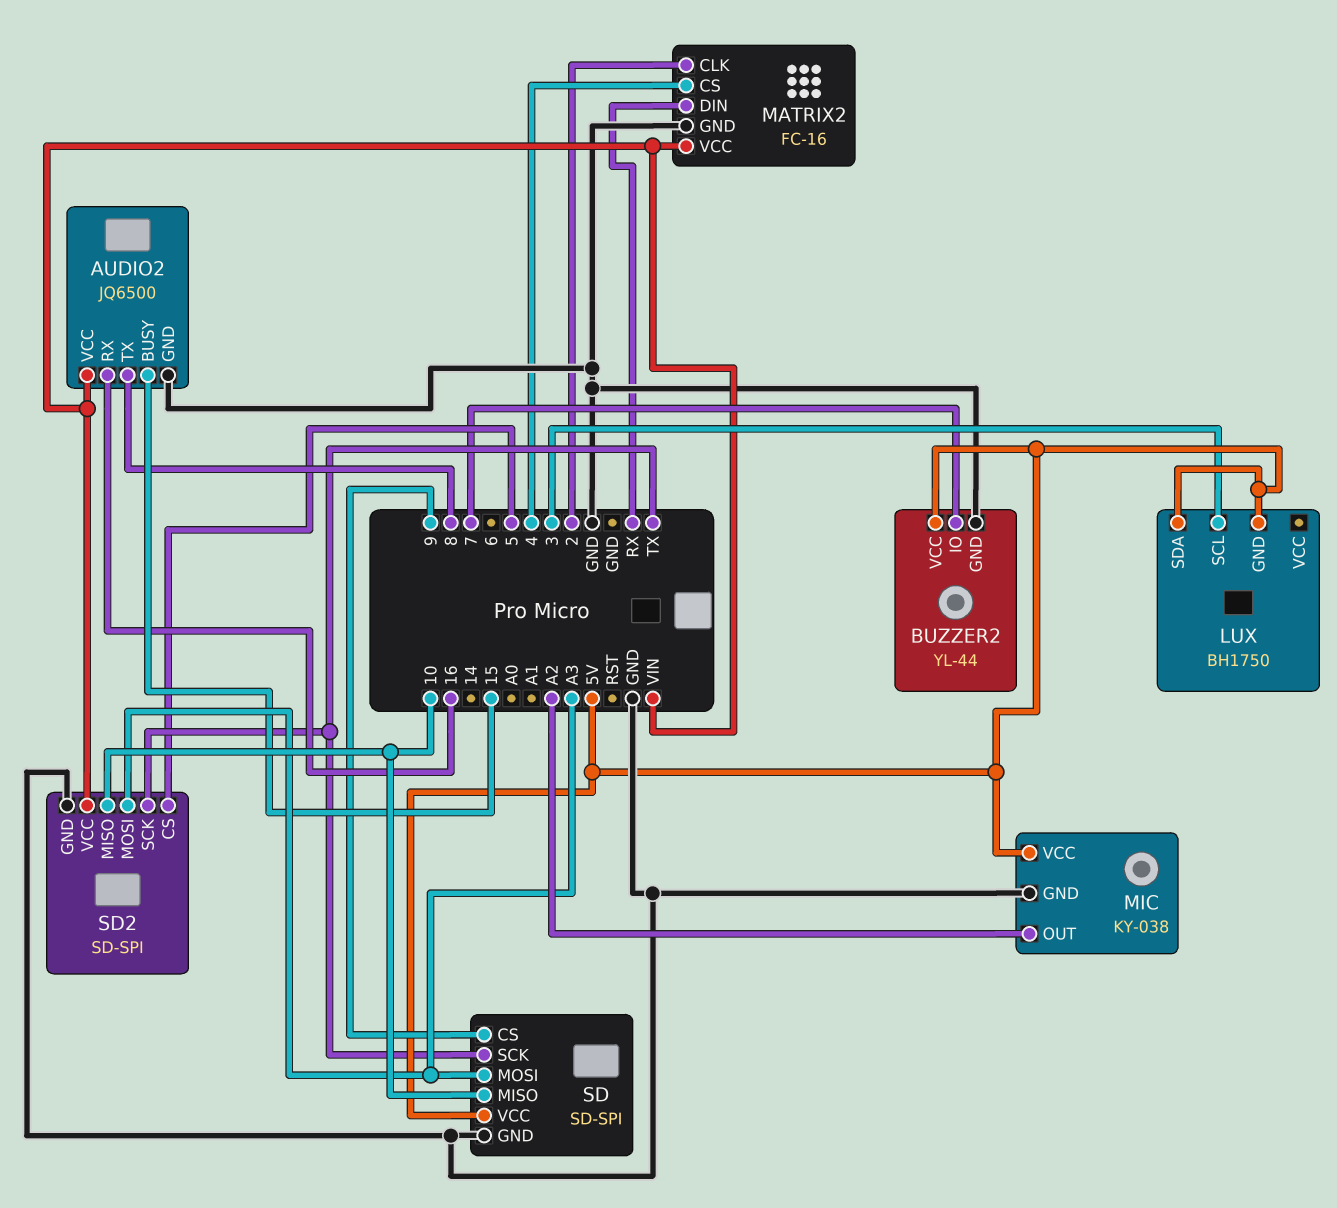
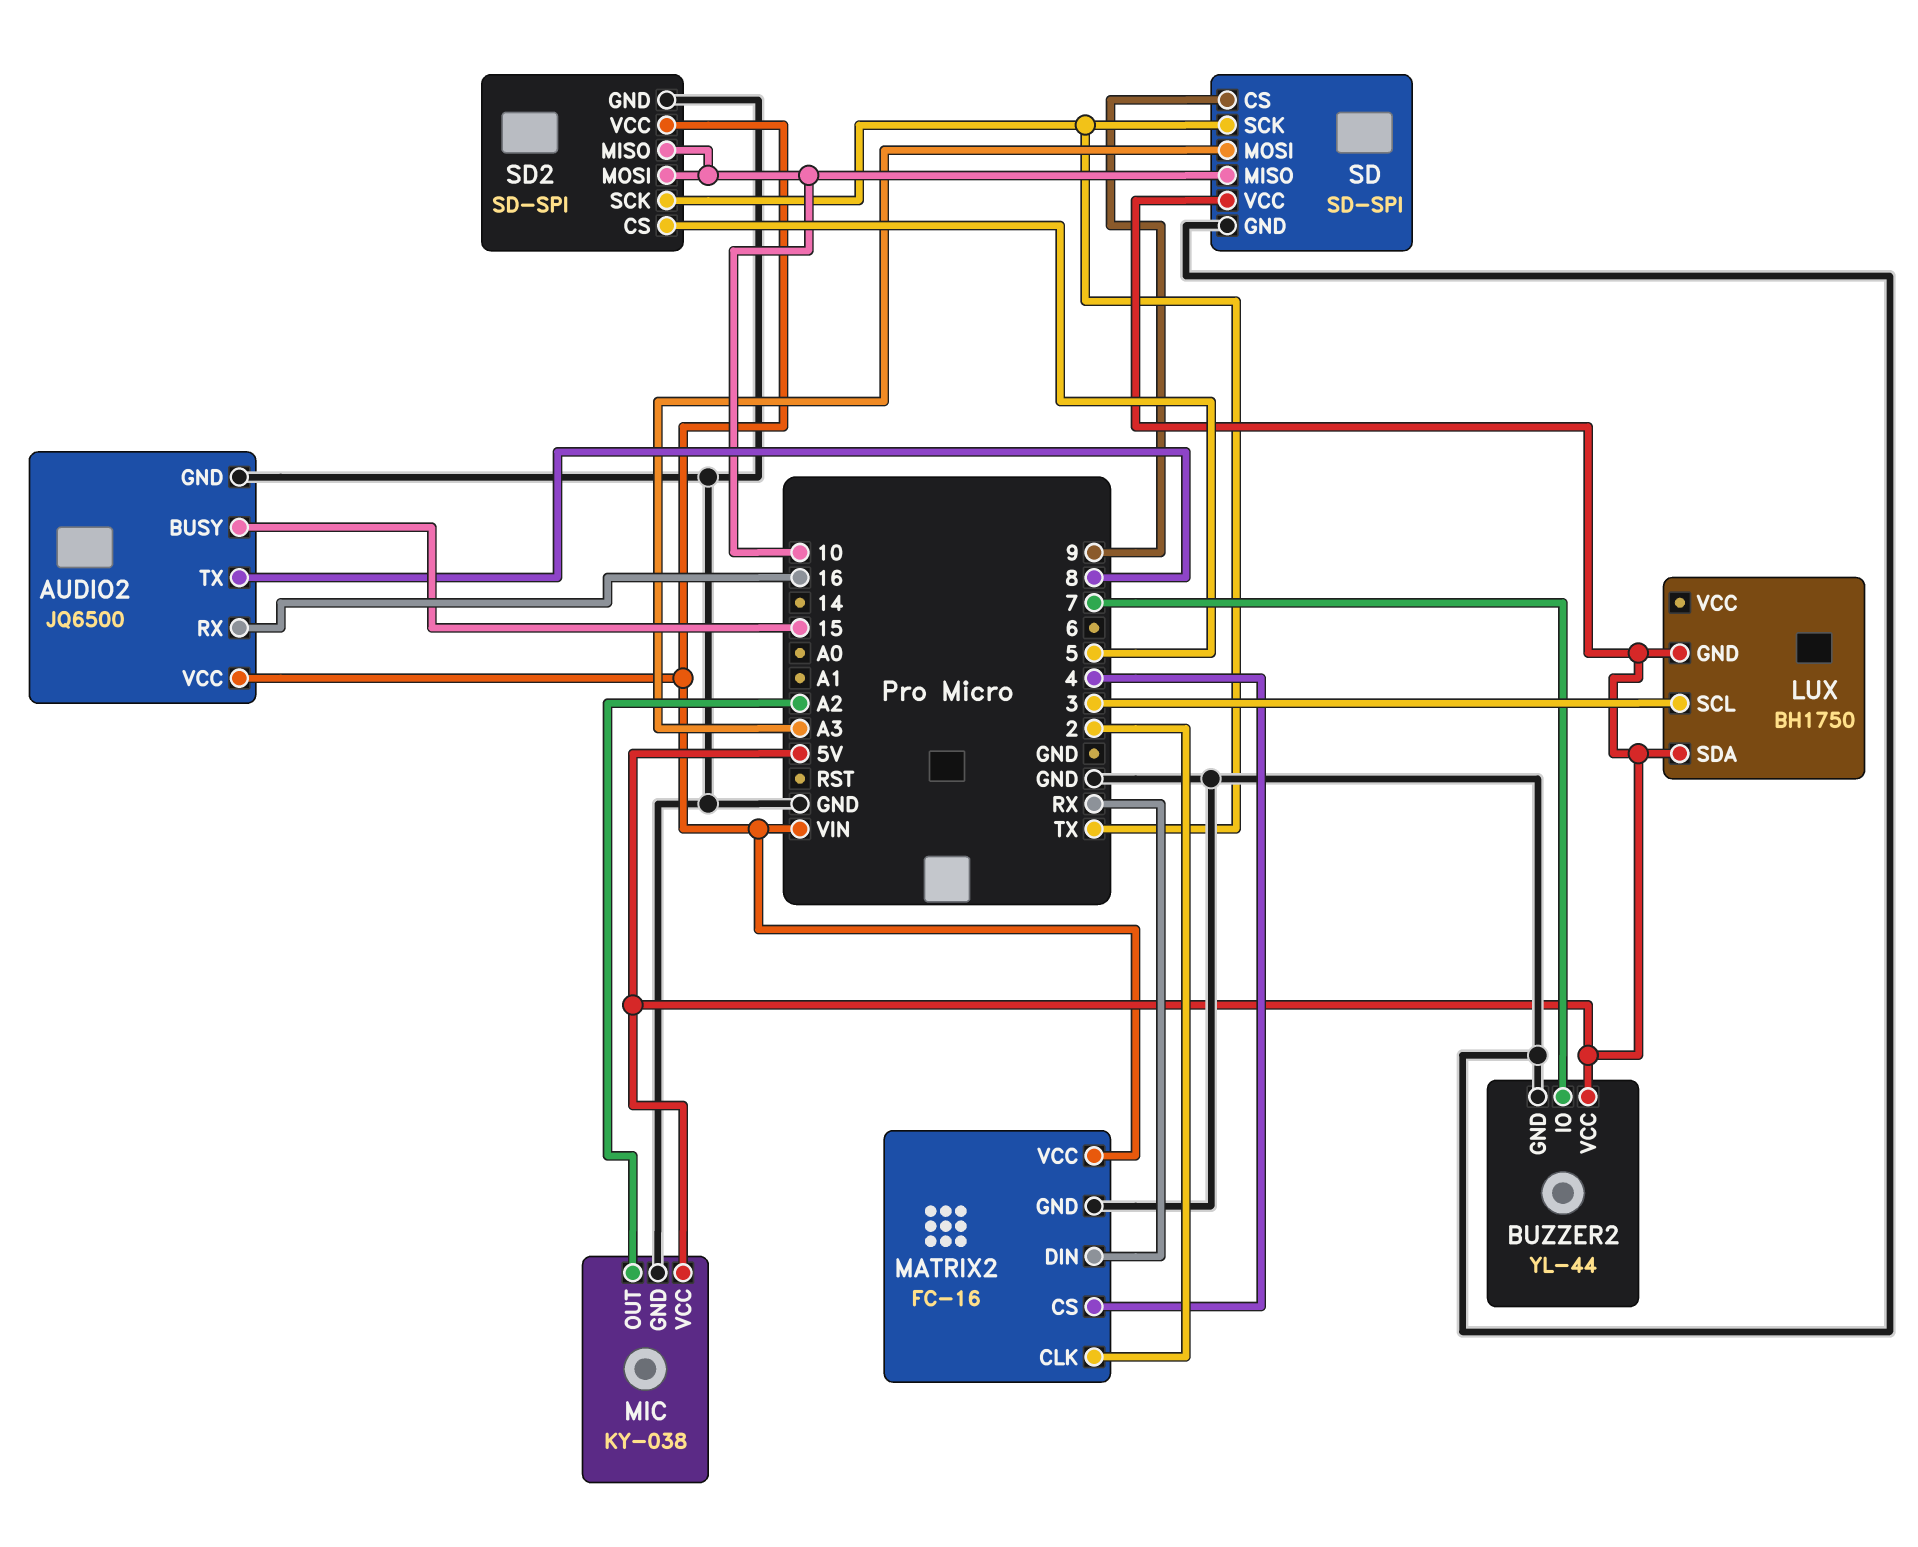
SD2 pin MOSI: A3 -> 10

